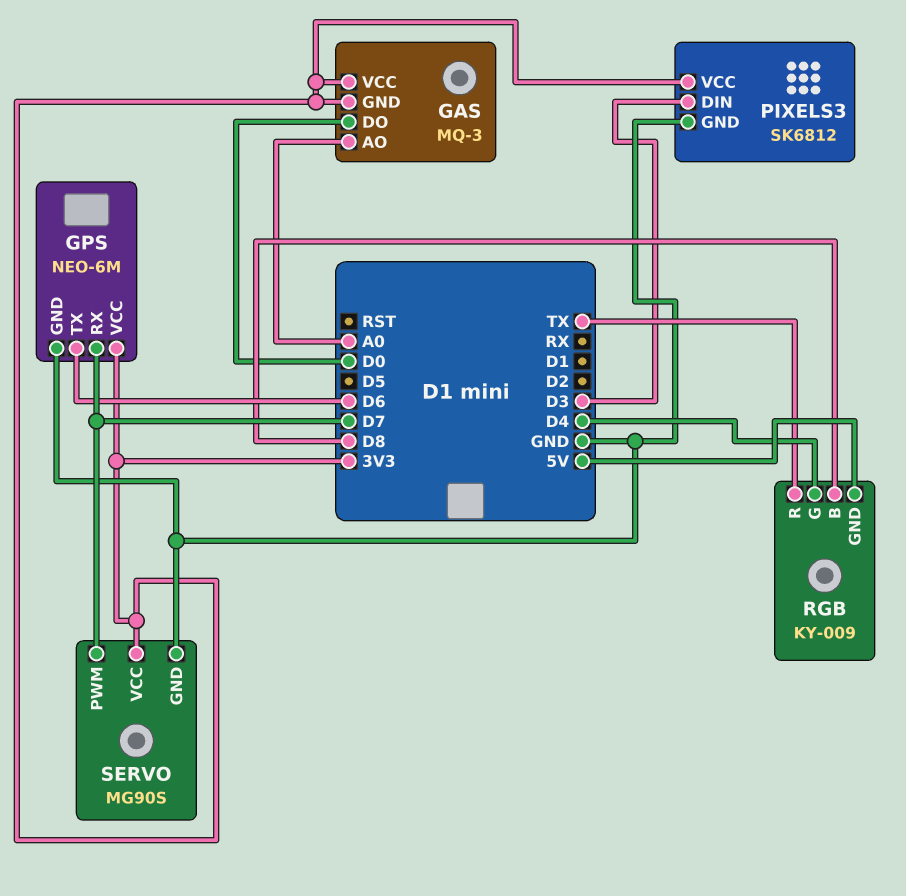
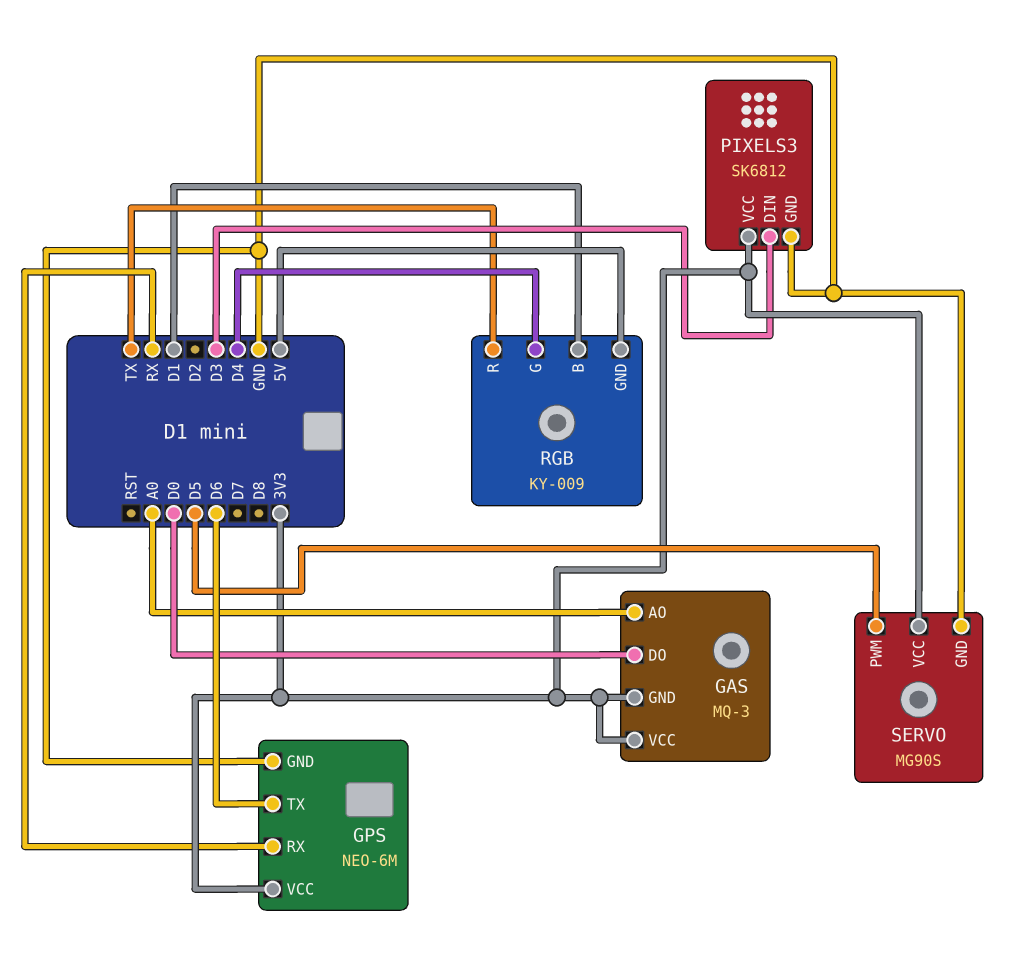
GPS pin RX: D7 -> RX
RGB pin B: D8 -> D1
SERVO pin PWM: D7 -> D5

